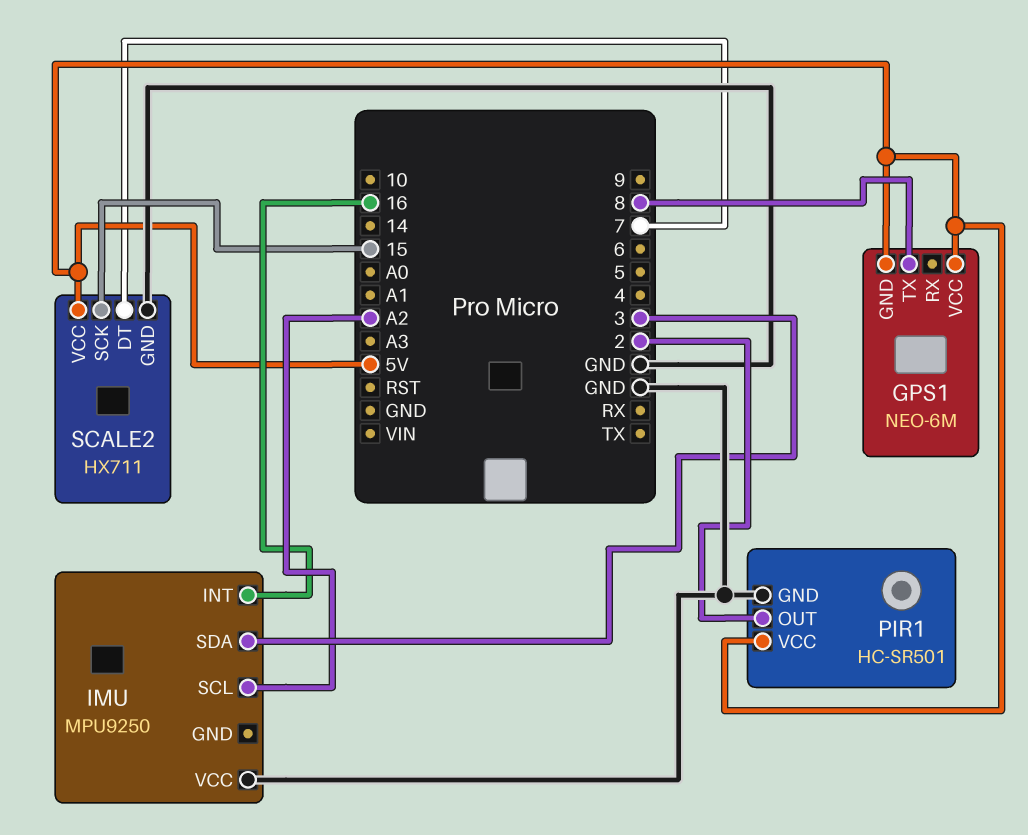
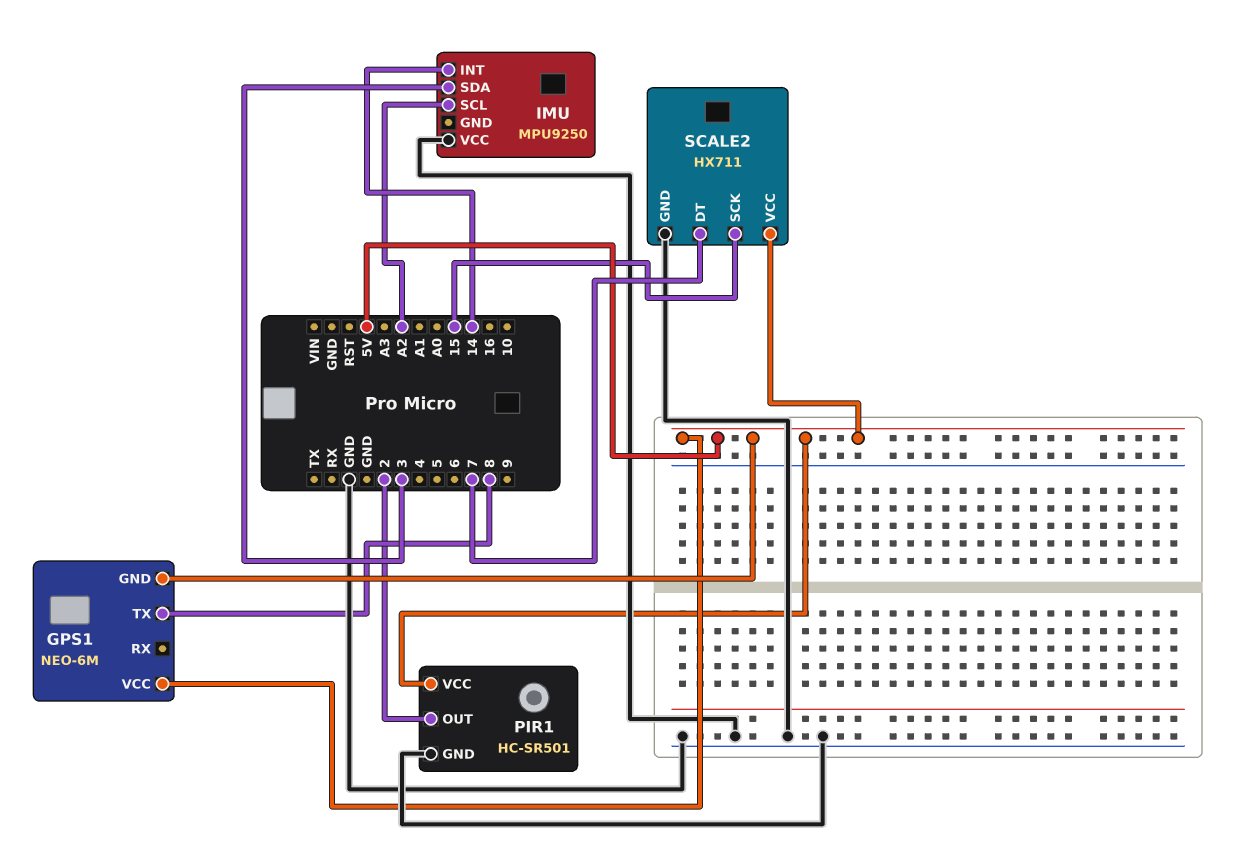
IMU pin INT: 16 -> 14

